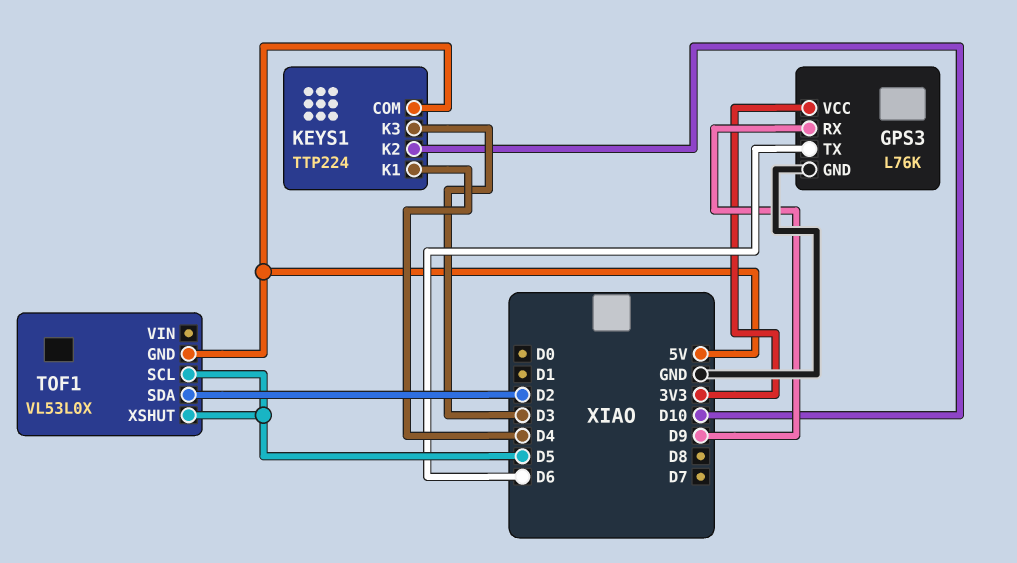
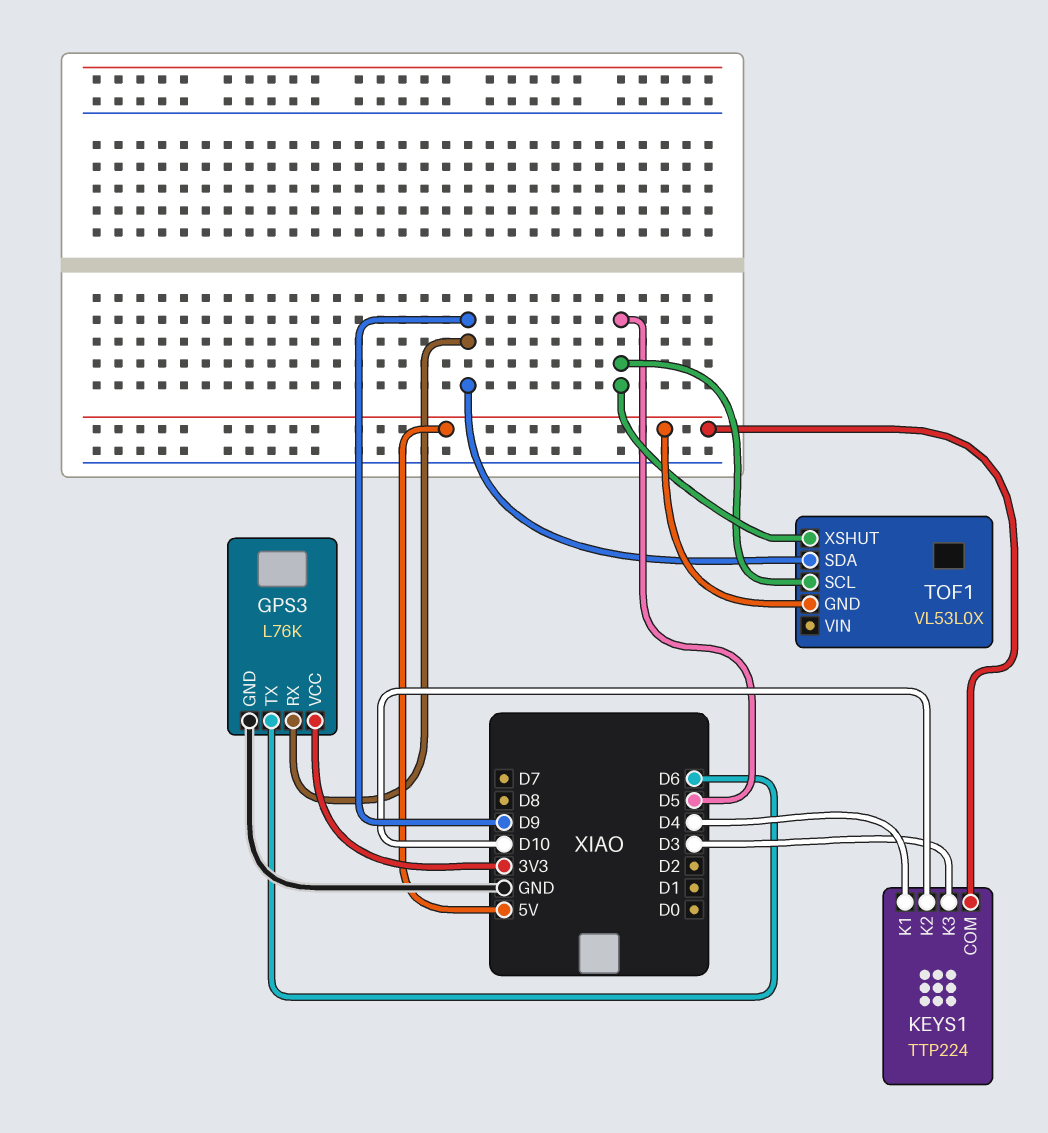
TOF1 pin SDA: D2 -> D9

